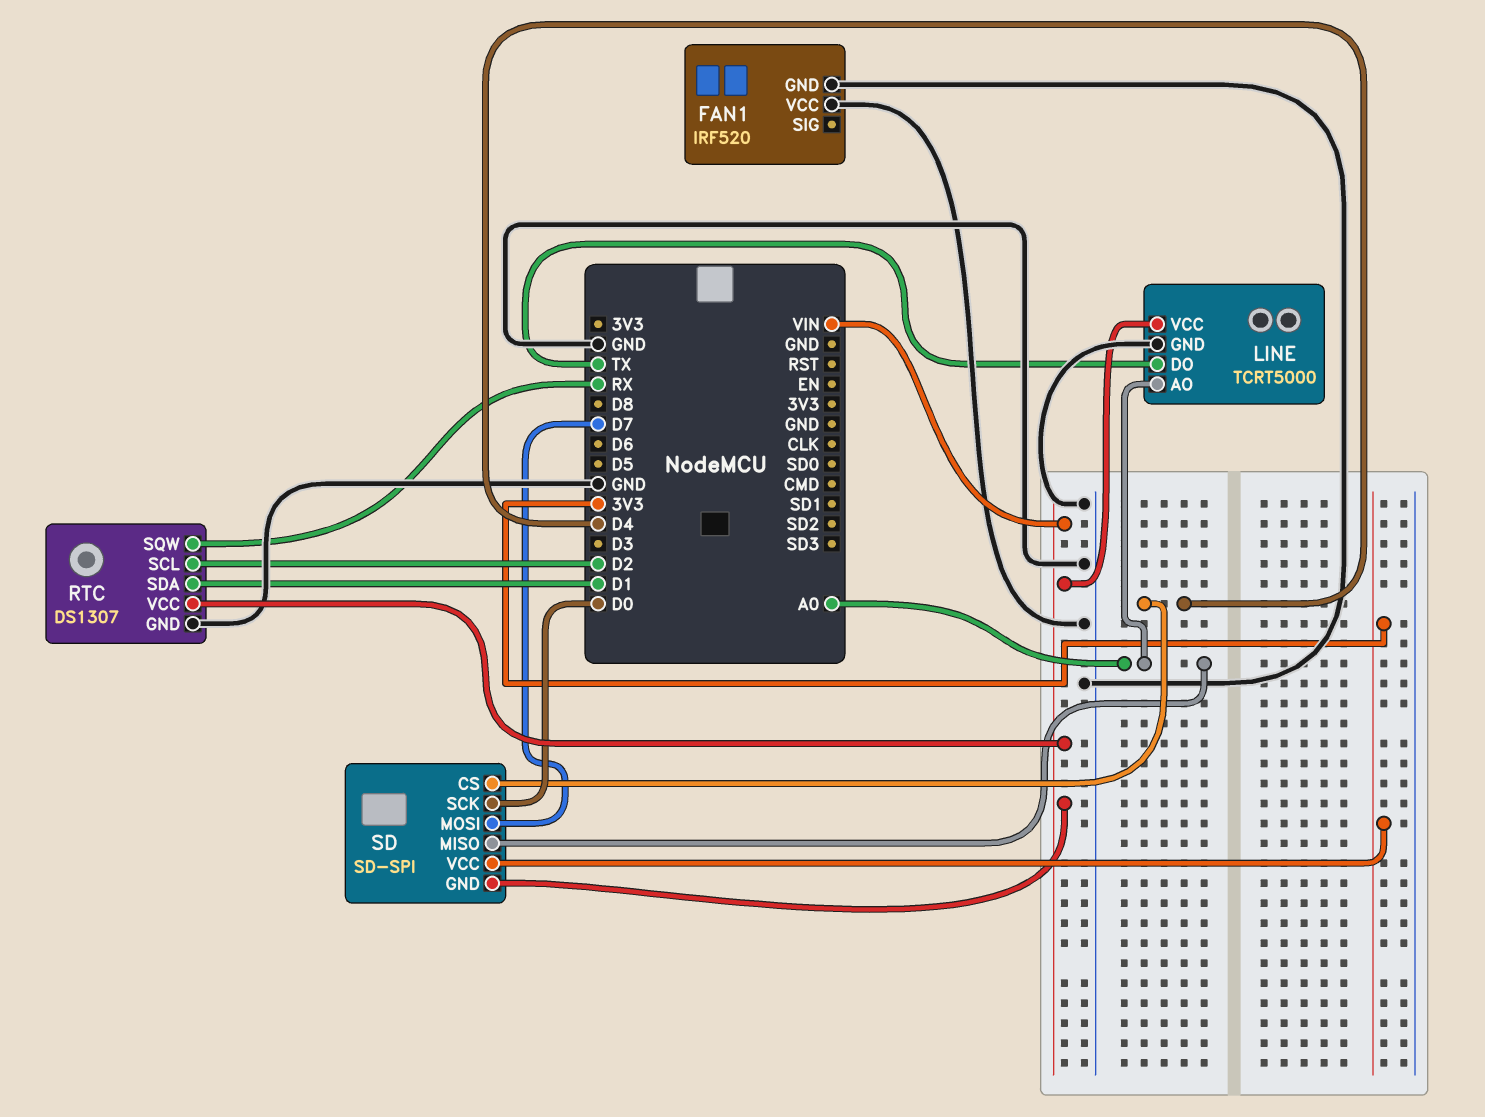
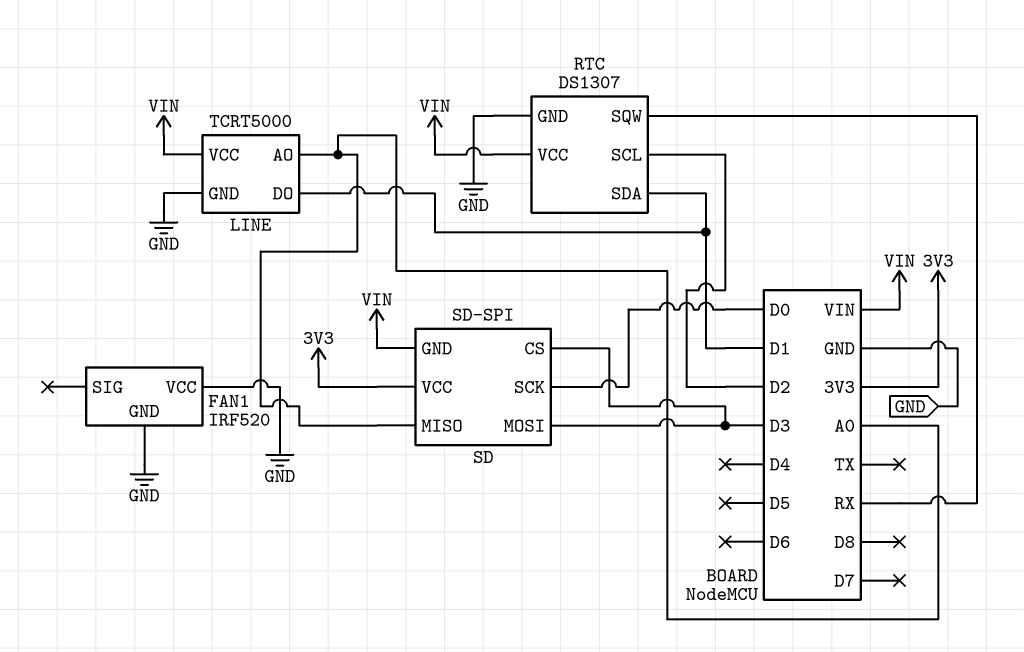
LINE pin DO: TX -> D1
SD pin CS: D4 -> D3
SD pin MOSI: D7 -> D3

